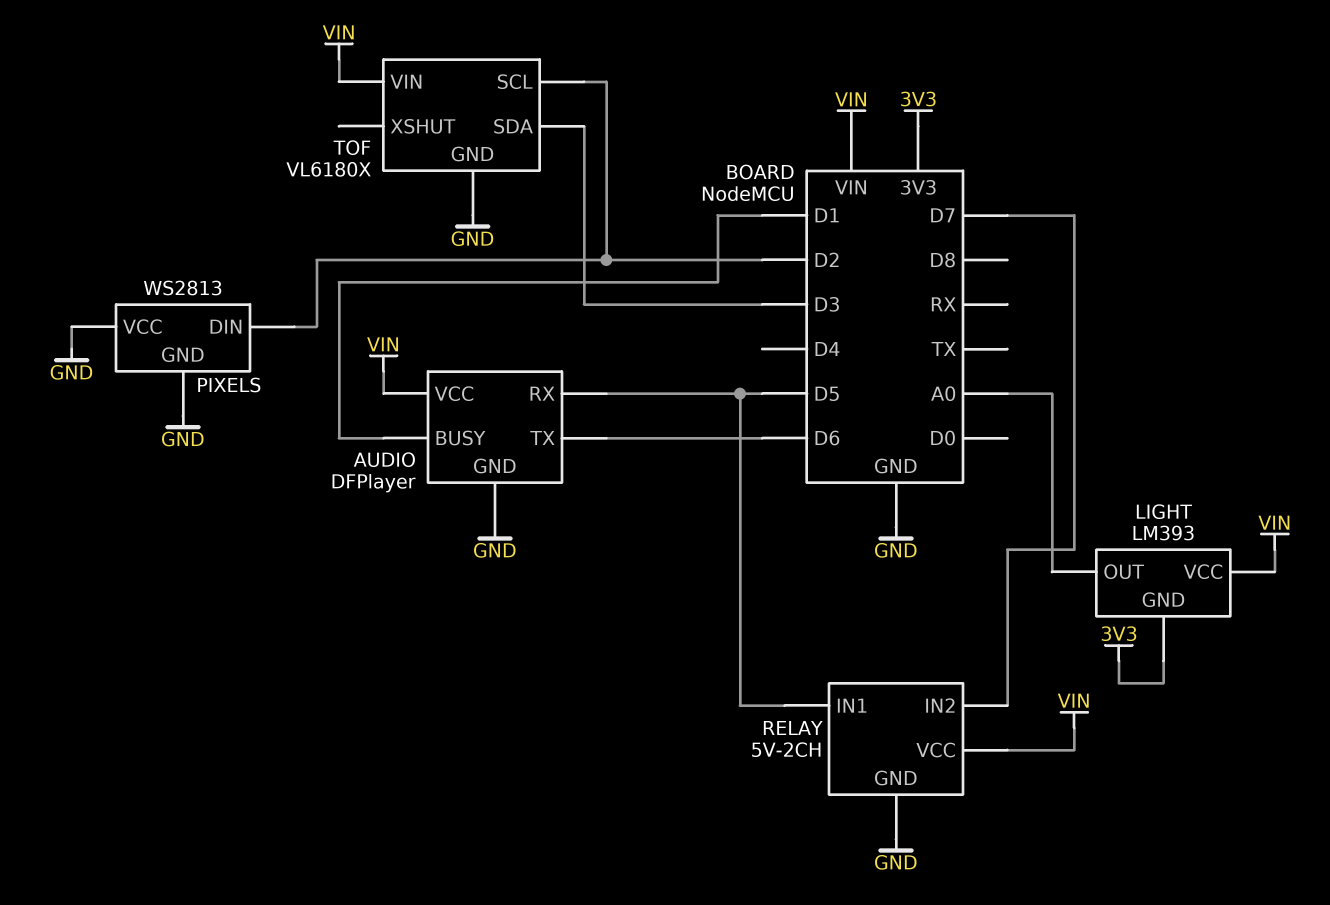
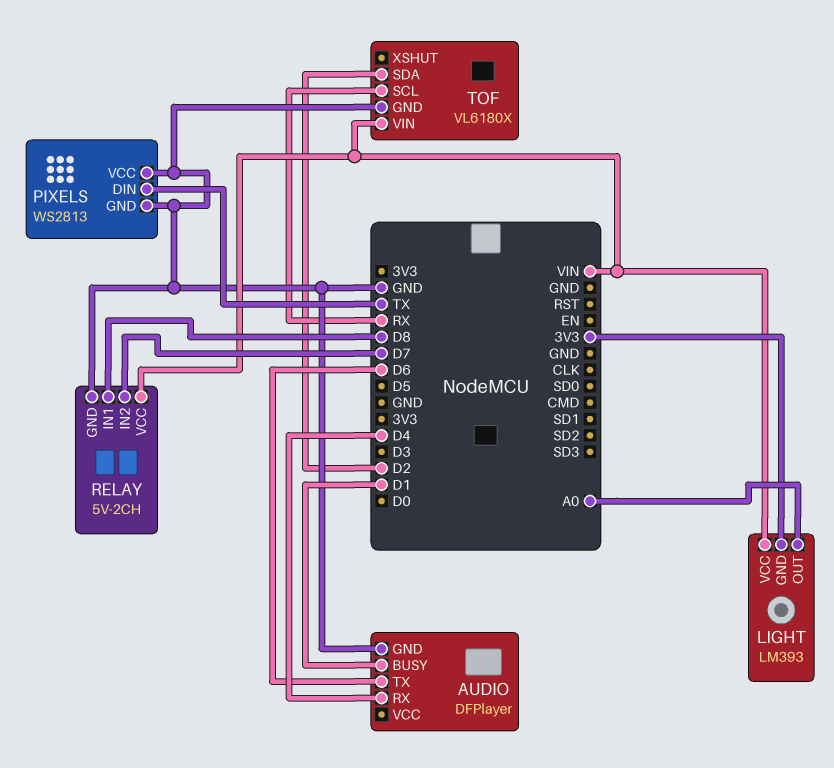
AUDIO pin RX: D5 -> D4
AUDIO pin VCC: VIN -> none
PIXELS pin DIN: D2 -> TX
RELAY pin IN1: D5 -> D8
TOF pin SCL: D2 -> RX
TOF pin SDA: D3 -> D2

